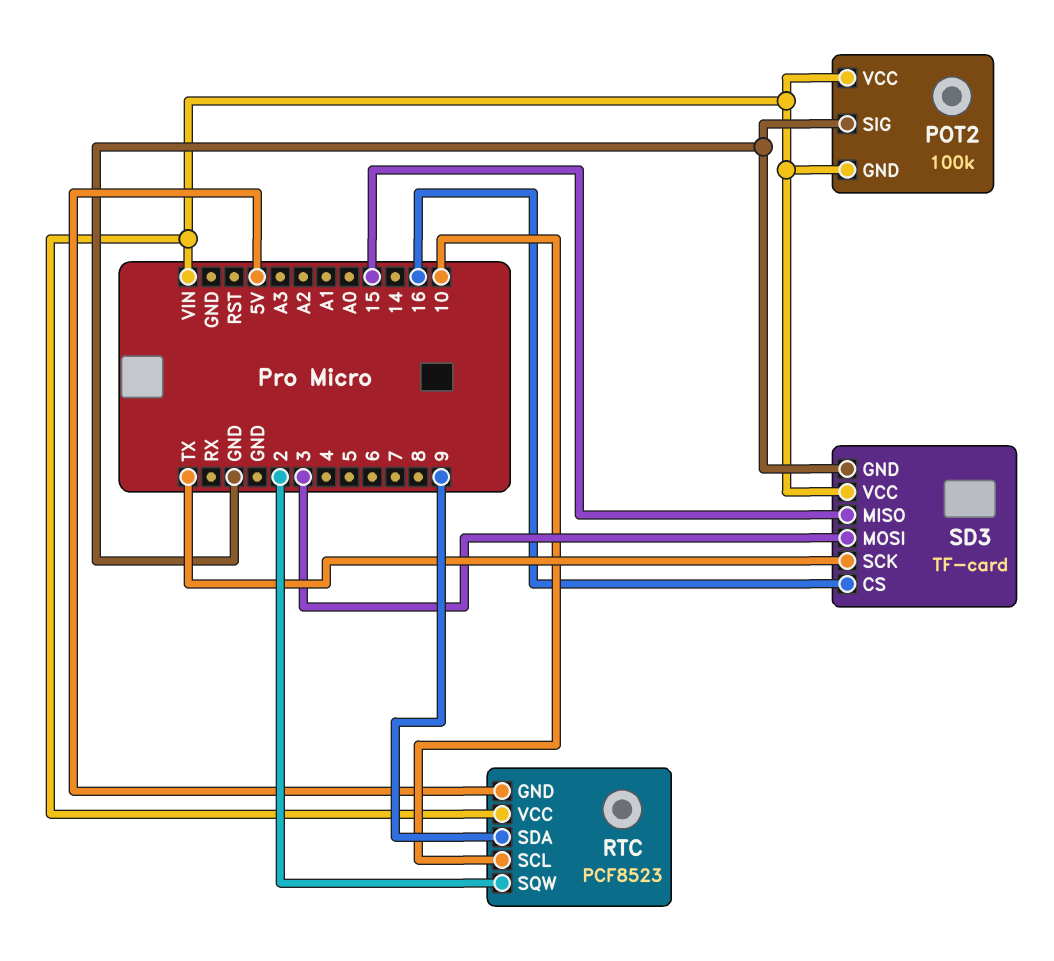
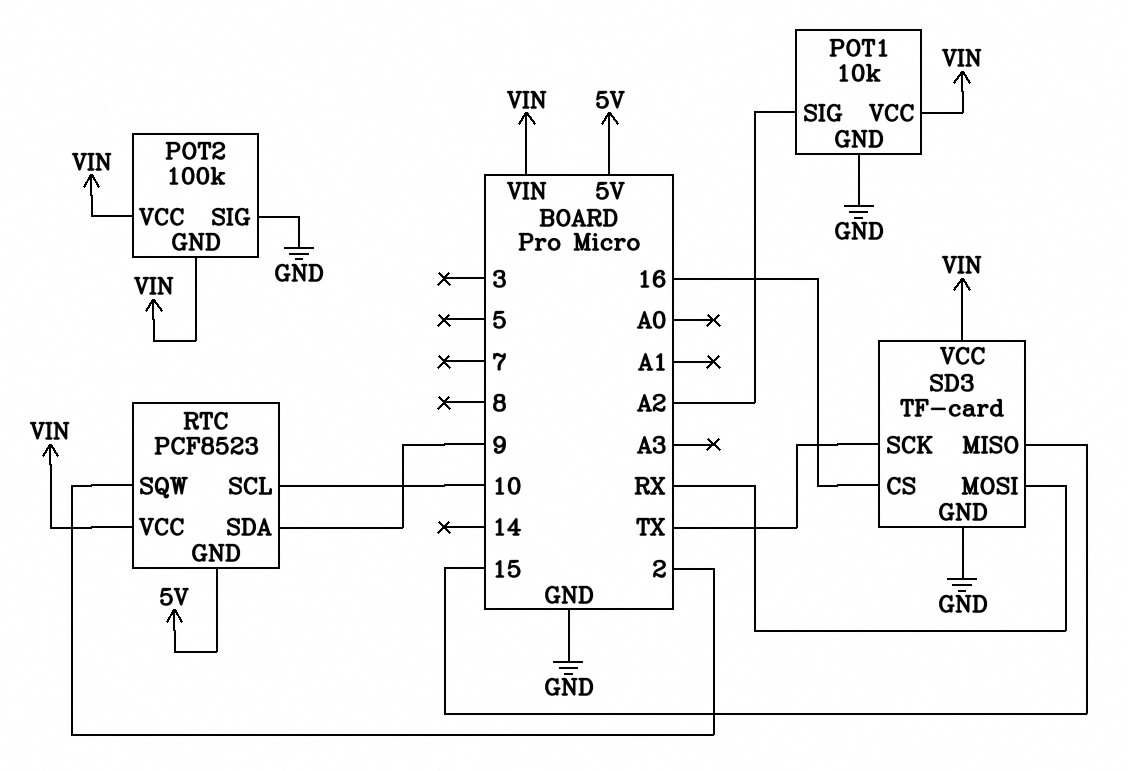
POT1: none -> 10k
POT1 pin GND: none -> GND
POT1 pin SIG: none -> A2
POT1 pin VCC: none -> VIN
SD3 pin MOSI: 3 -> RX

